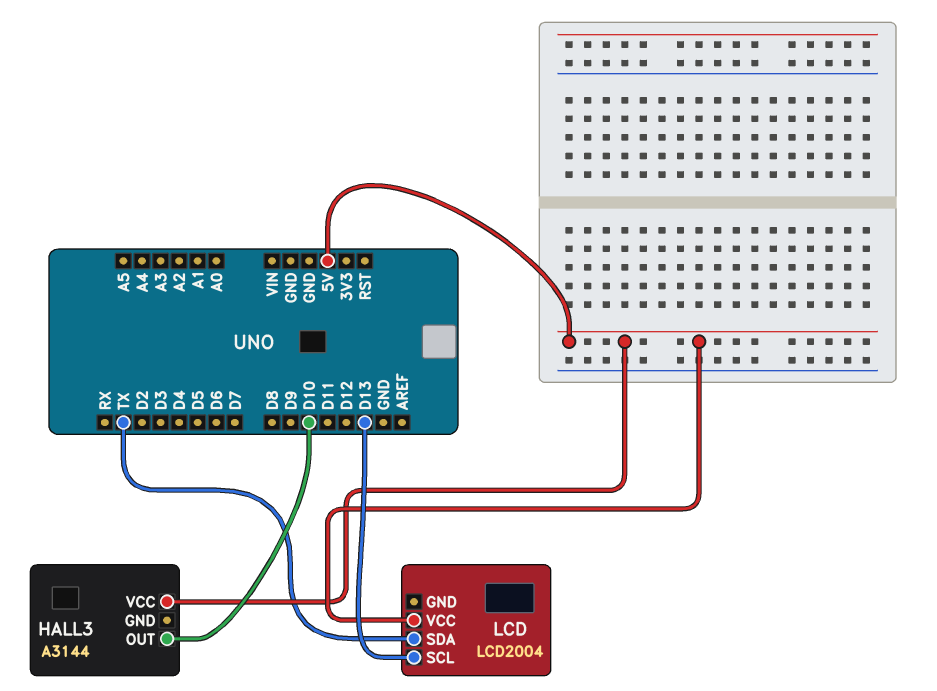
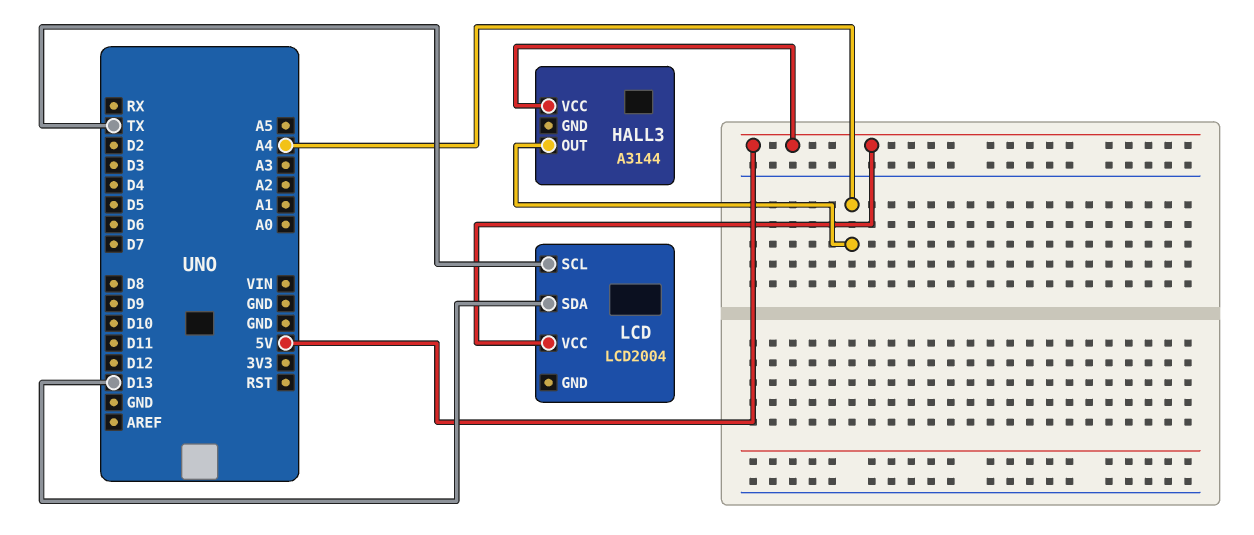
HALL3 pin OUT: D10 -> A4
LCD pin SCL: D13 -> TX
LCD pin SDA: TX -> D13

